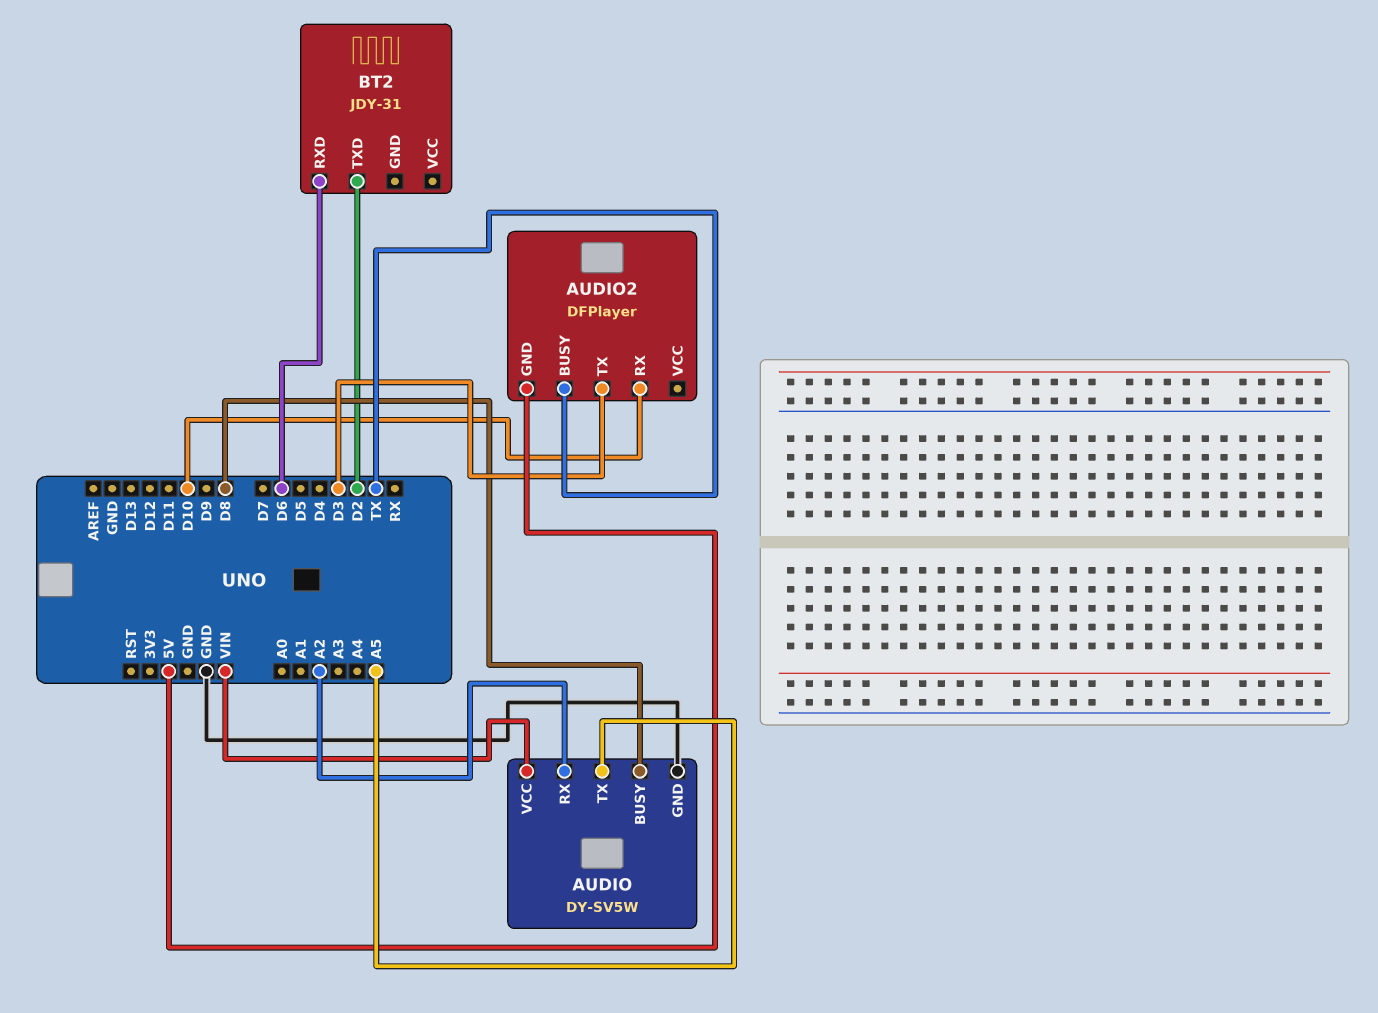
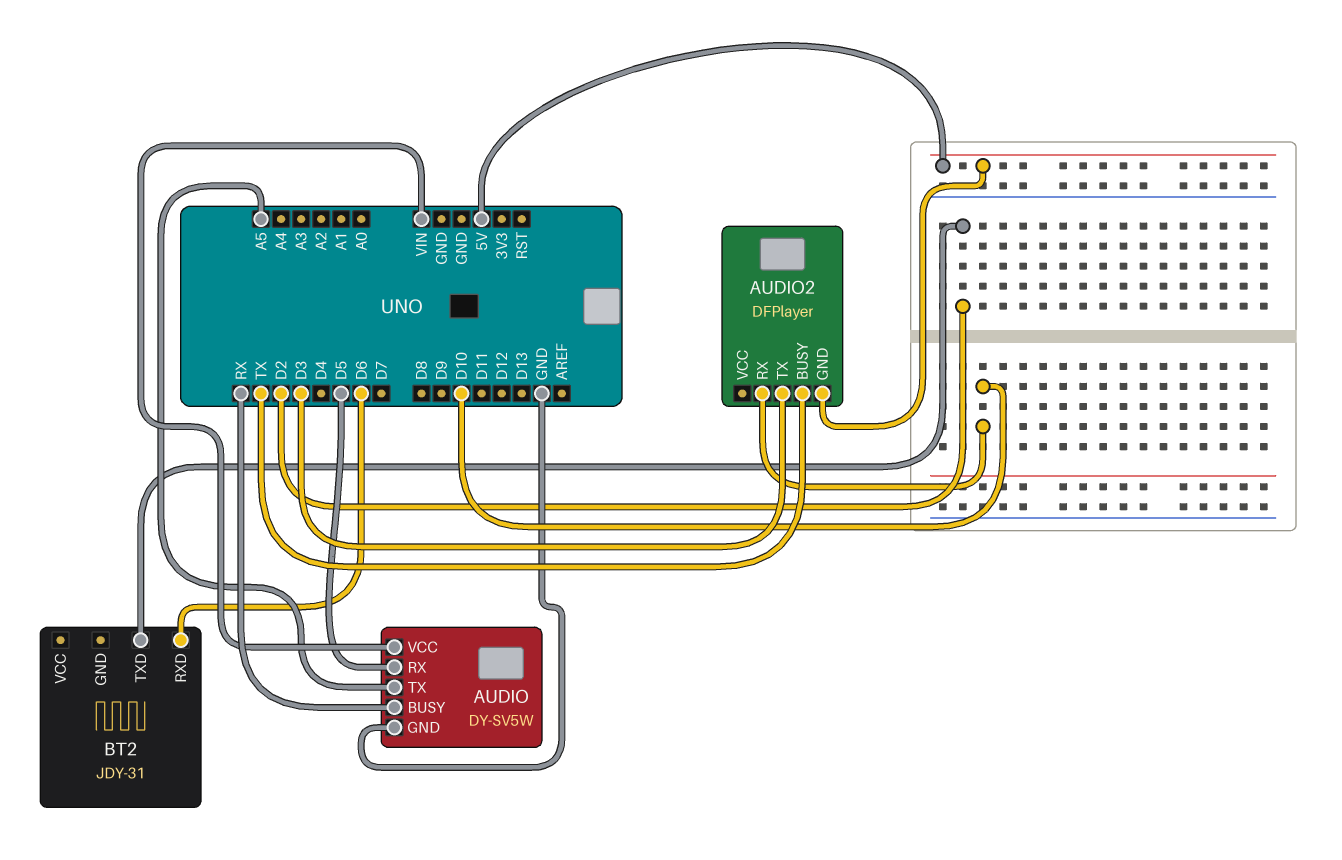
AUDIO pin BUSY: D8 -> RX
AUDIO pin RX: A2 -> D5

